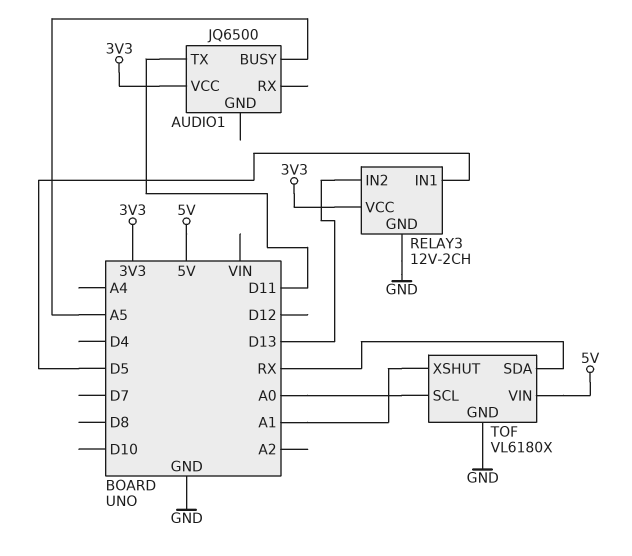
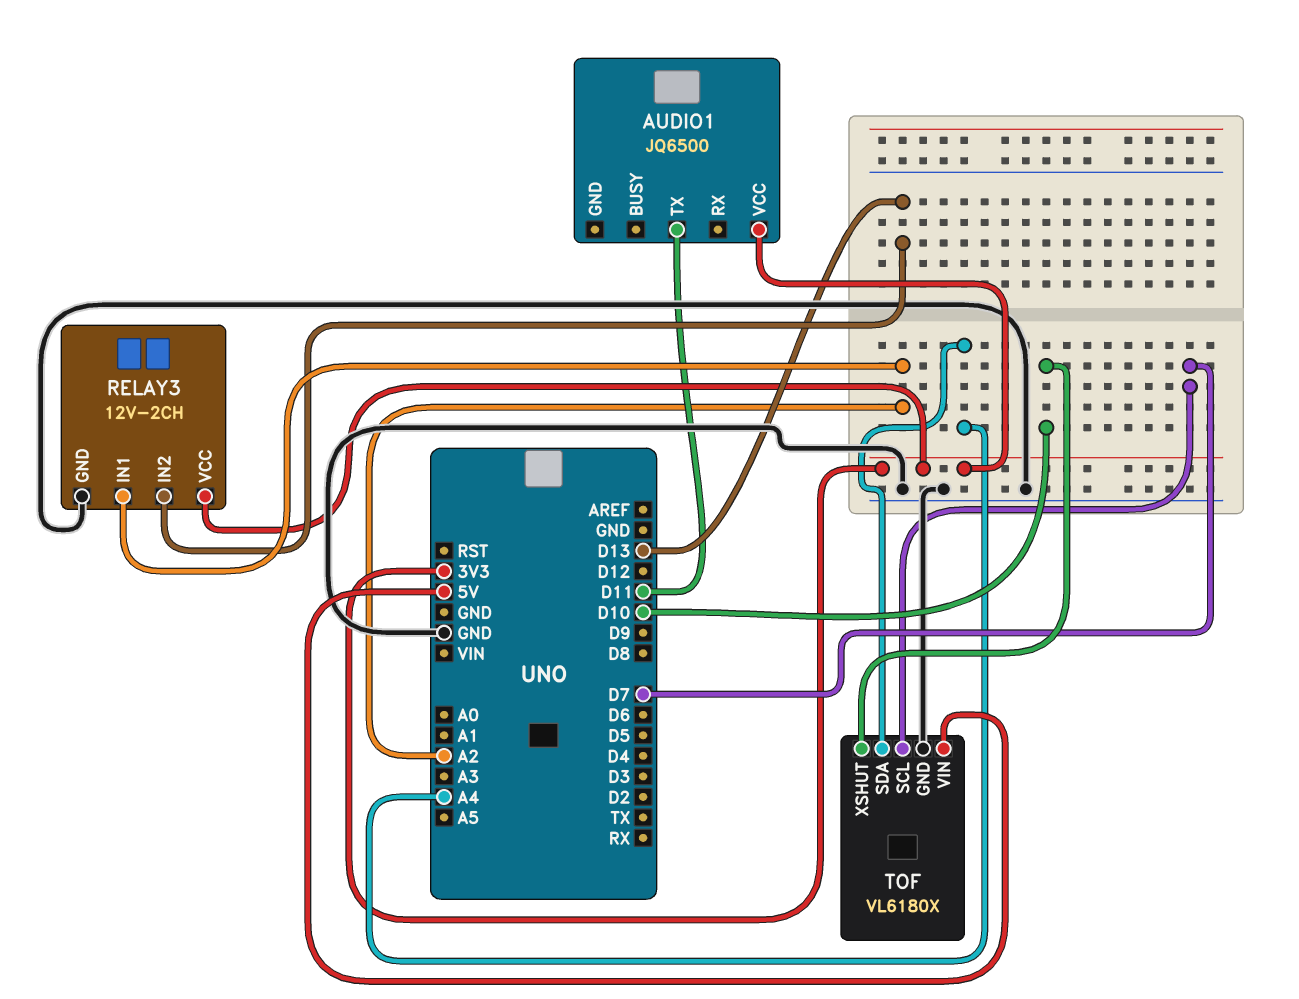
AUDIO1 pin BUSY: A5 -> none
RELAY3 pin IN1: D5 -> A2
TOF pin SCL: A0 -> D7
TOF pin SDA: RX -> A4
TOF pin XSHUT: A1 -> D10

